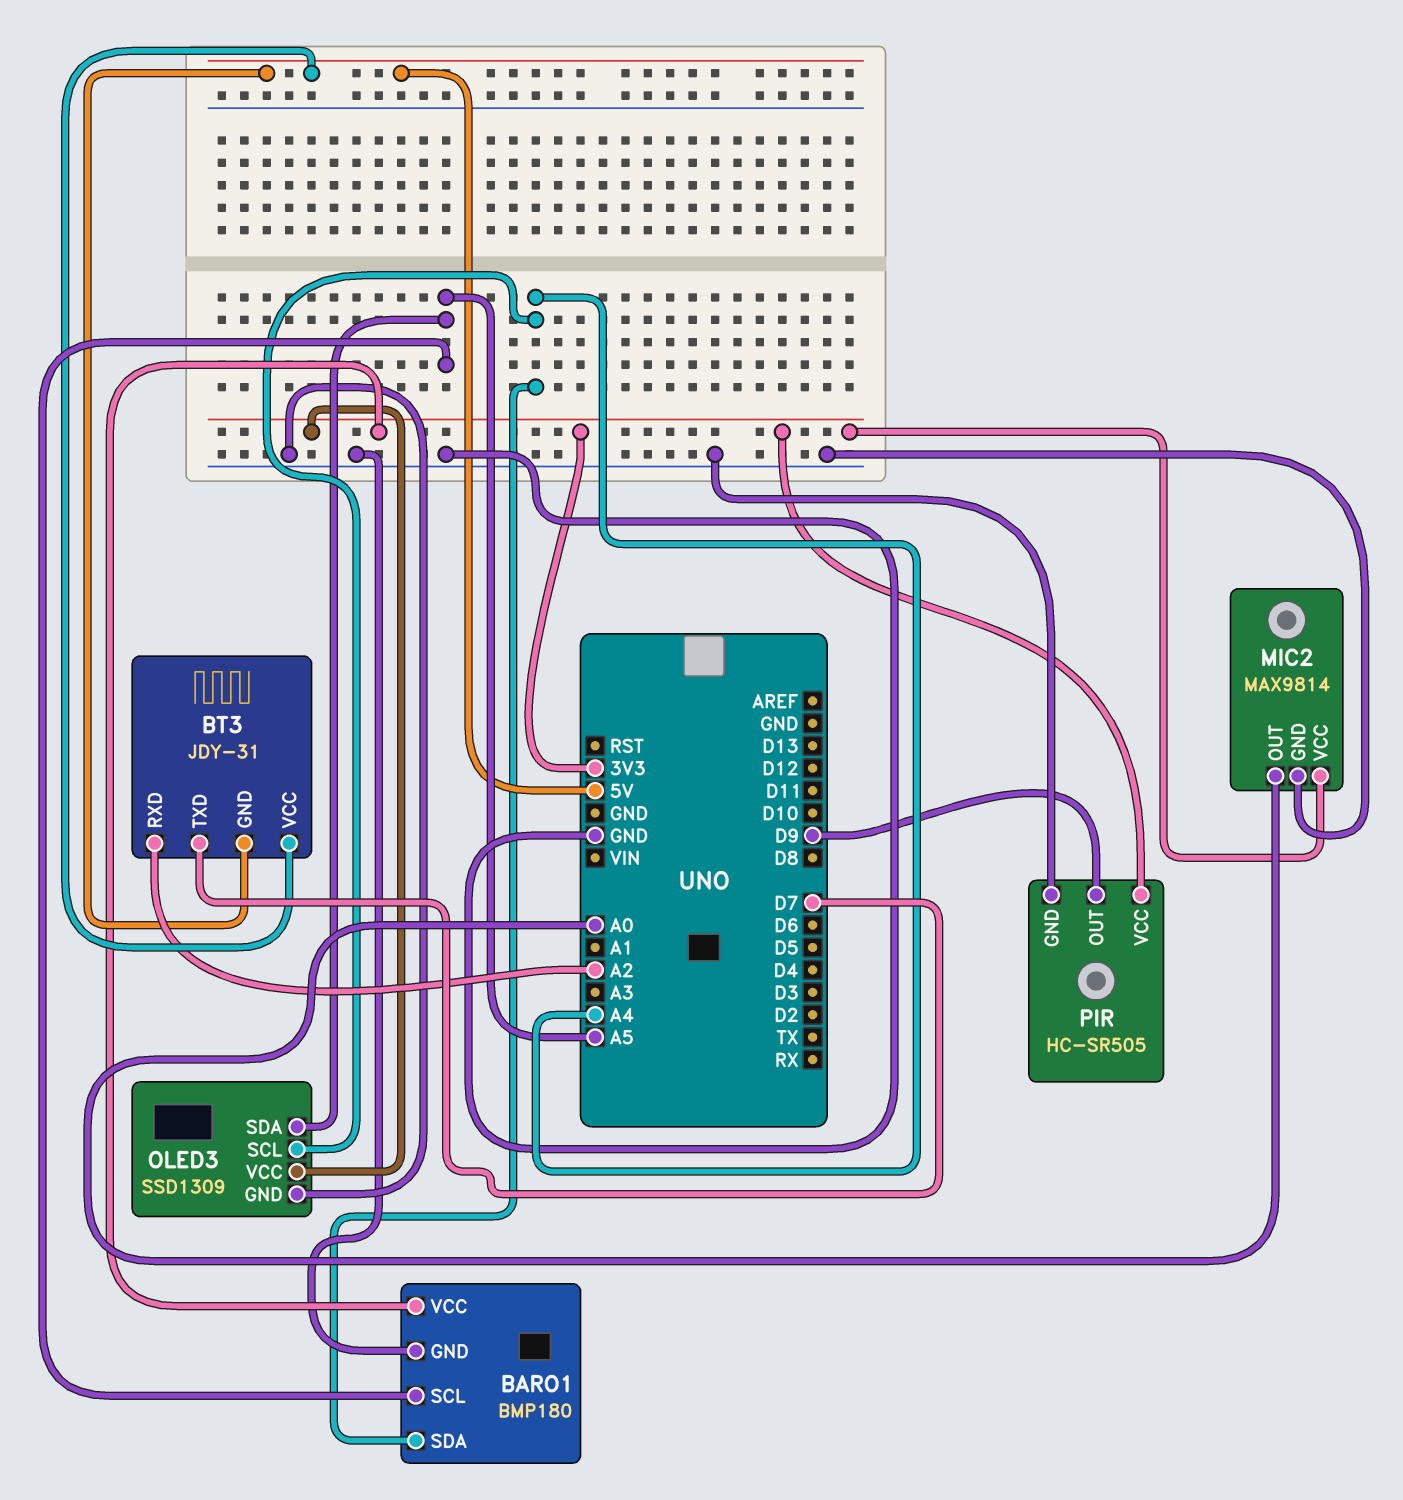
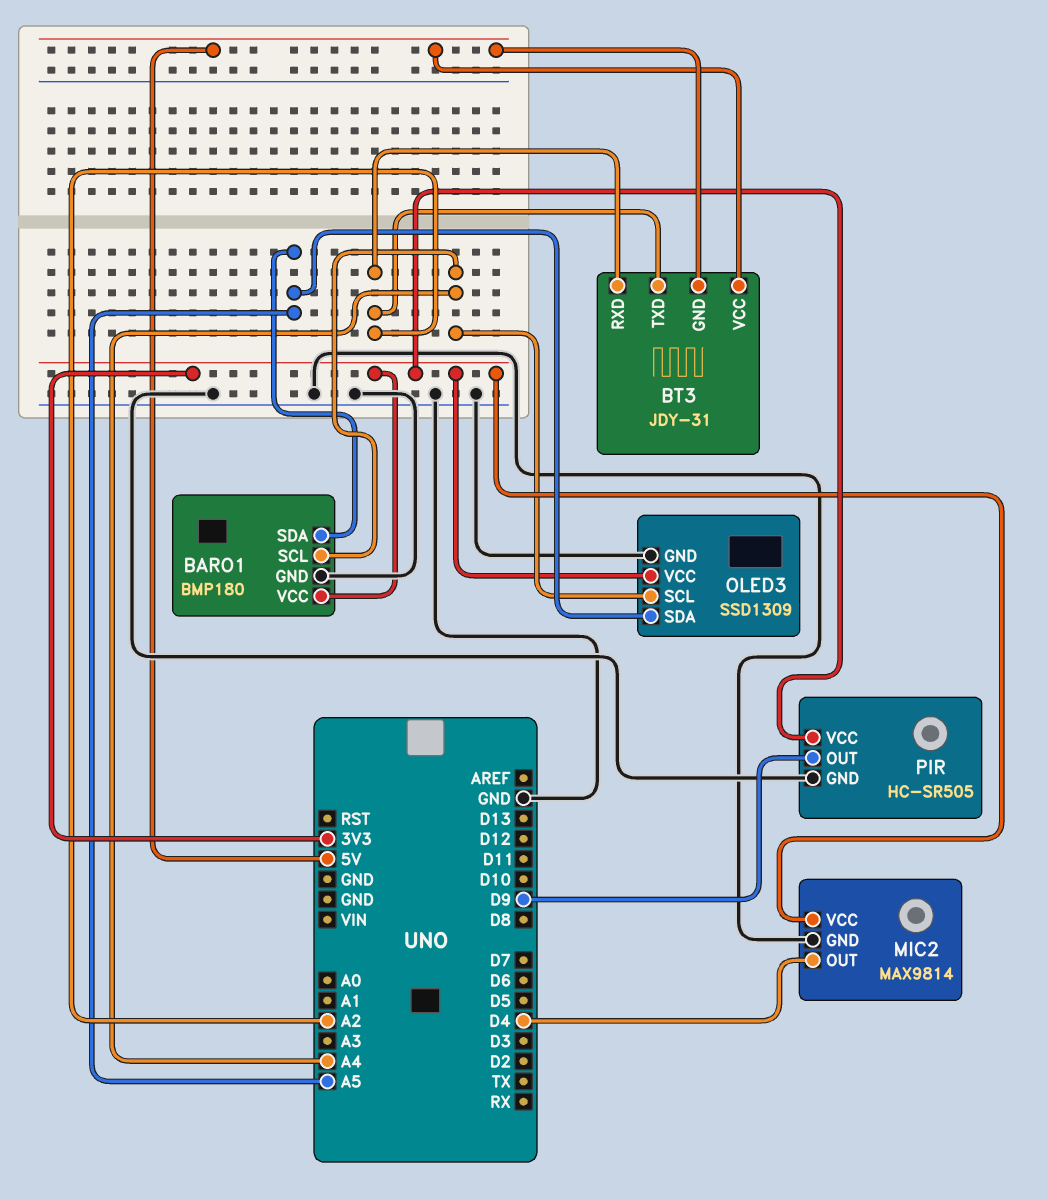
BARO1 pin SCL: A5 -> A4
BARO1 pin SDA: A4 -> A5
BT3 pin TXD: D7 -> A2
MIC2 pin OUT: A0 -> D4

